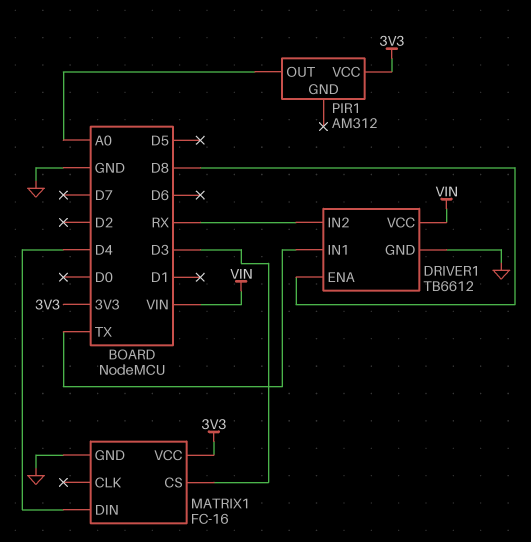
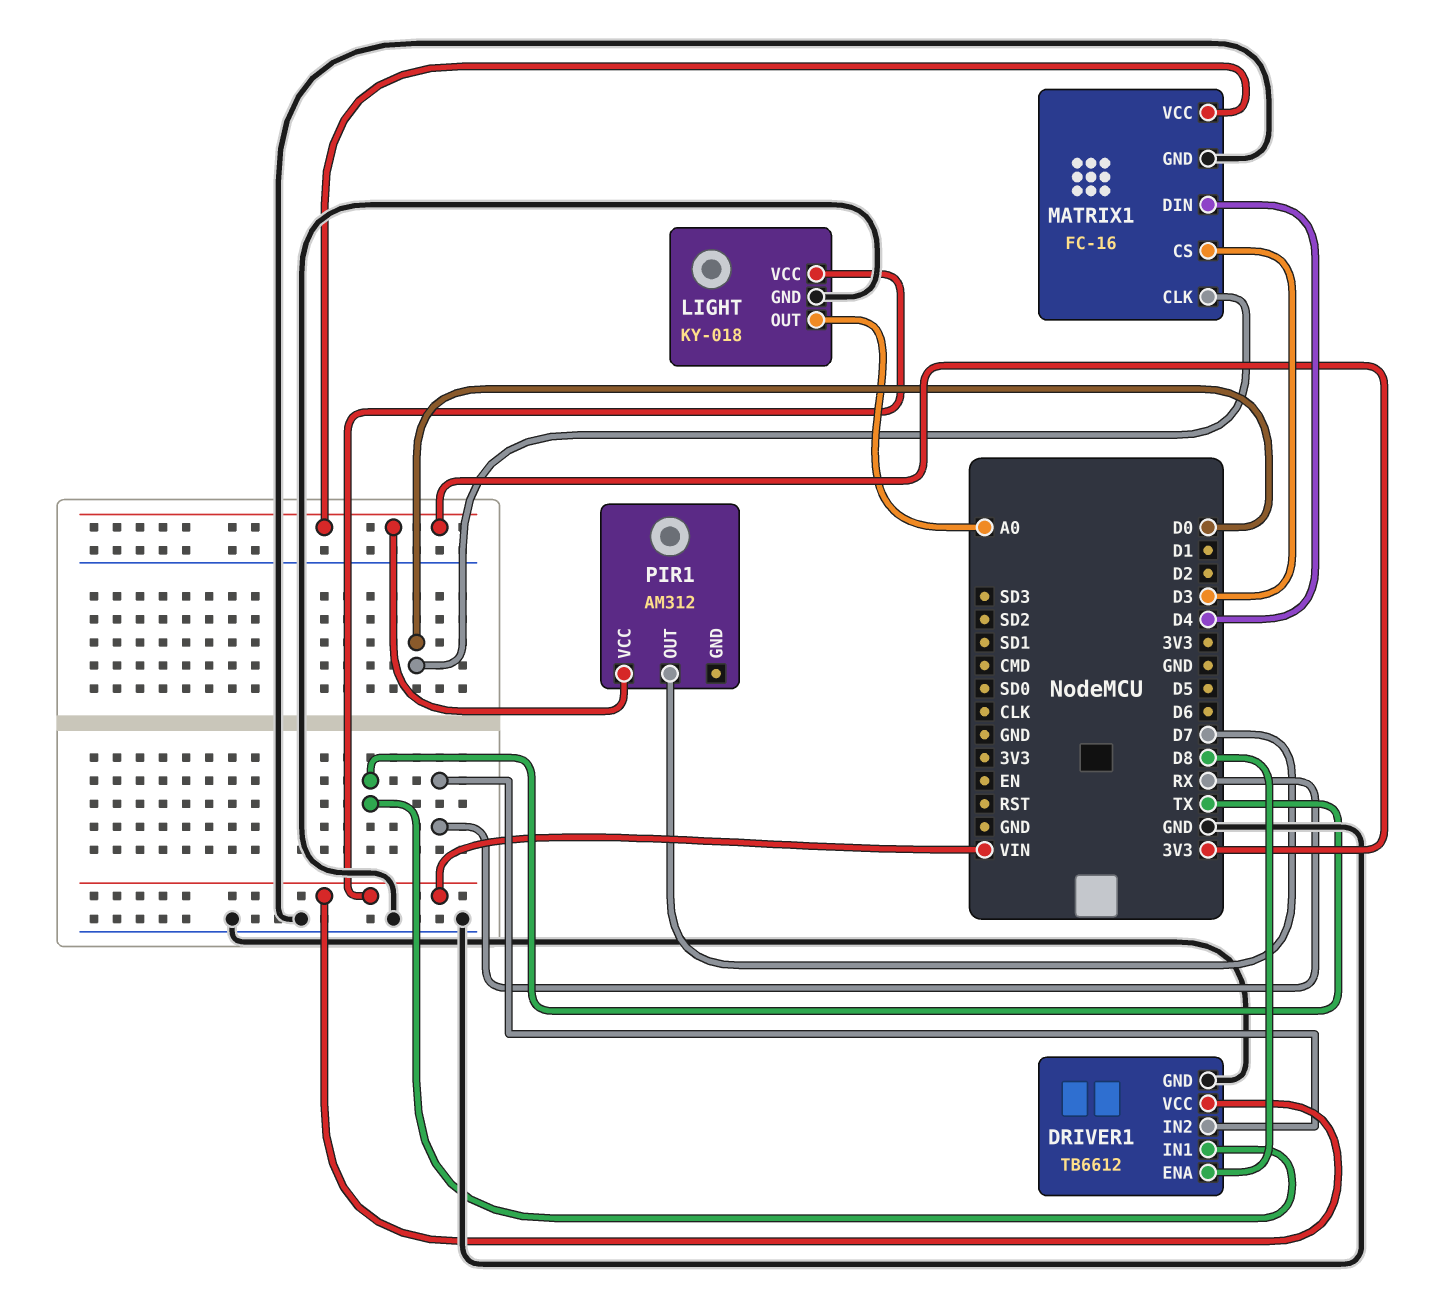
LIGHT: none -> KY-018
LIGHT pin GND: none -> GND
LIGHT pin OUT: none -> A0
LIGHT pin VCC: none -> VIN
MATRIX1 pin CLK: none -> D0
PIR1 pin OUT: A0 -> D7

